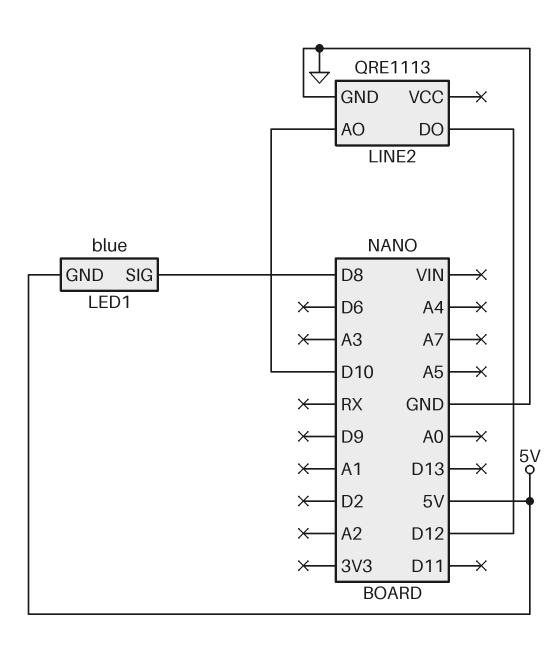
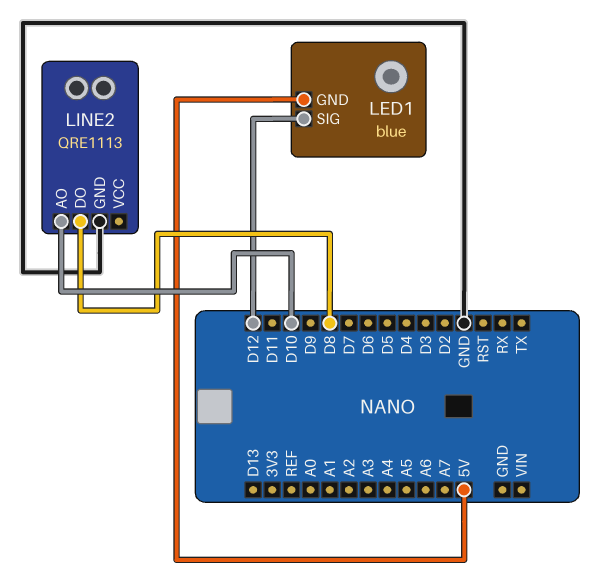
LED1 pin SIG: D8 -> D12
LINE2 pin DO: D12 -> D8

